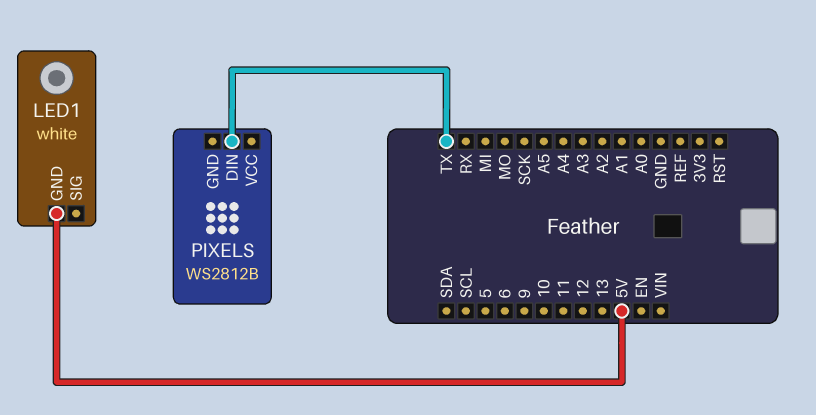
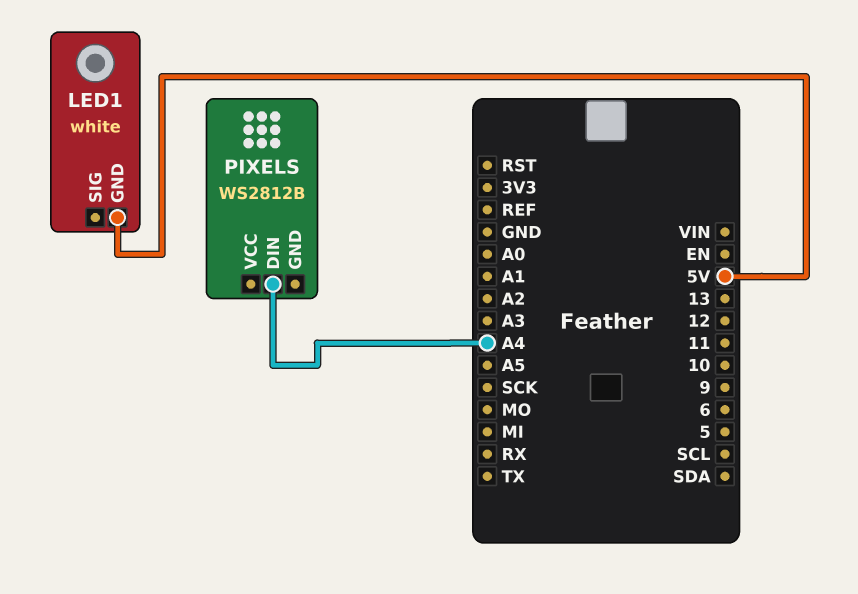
PIXELS pin DIN: TX -> A4

